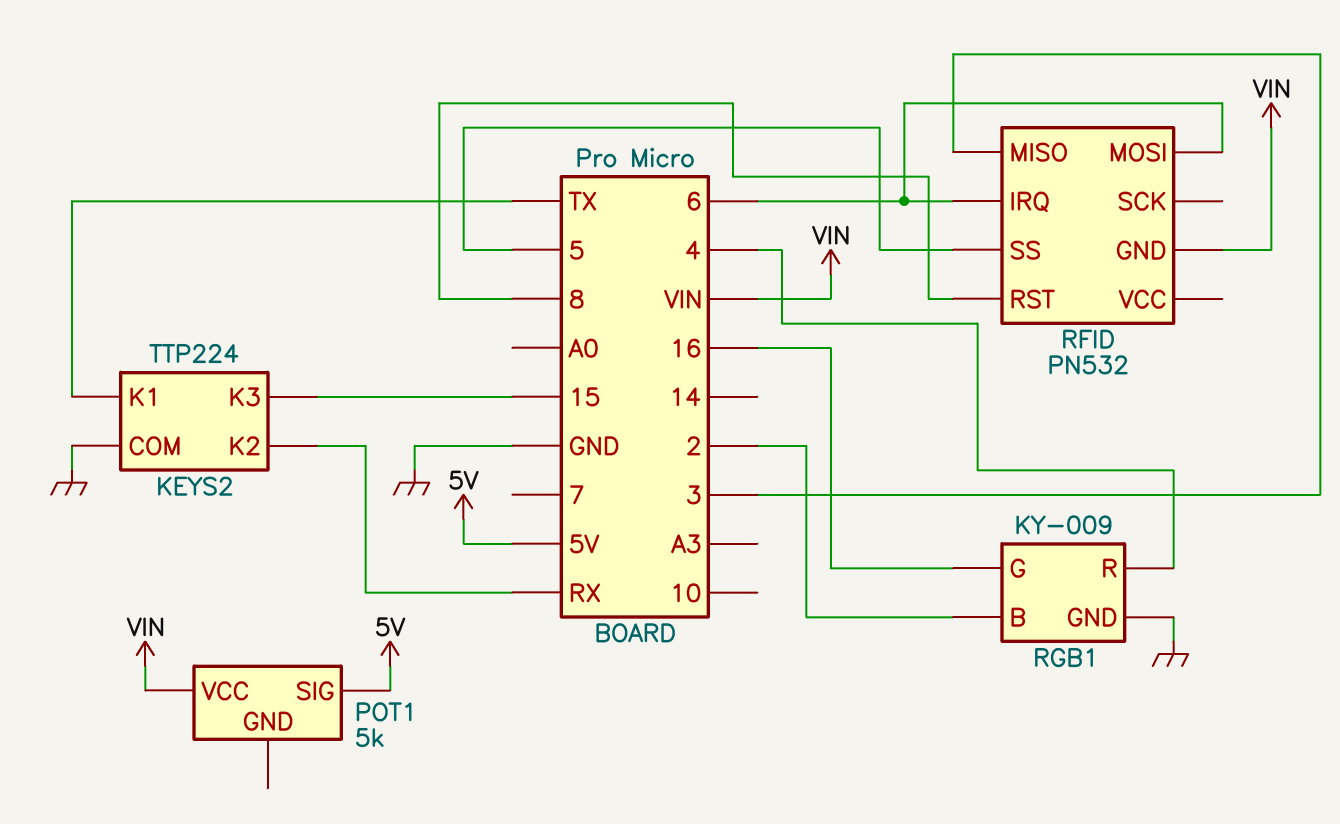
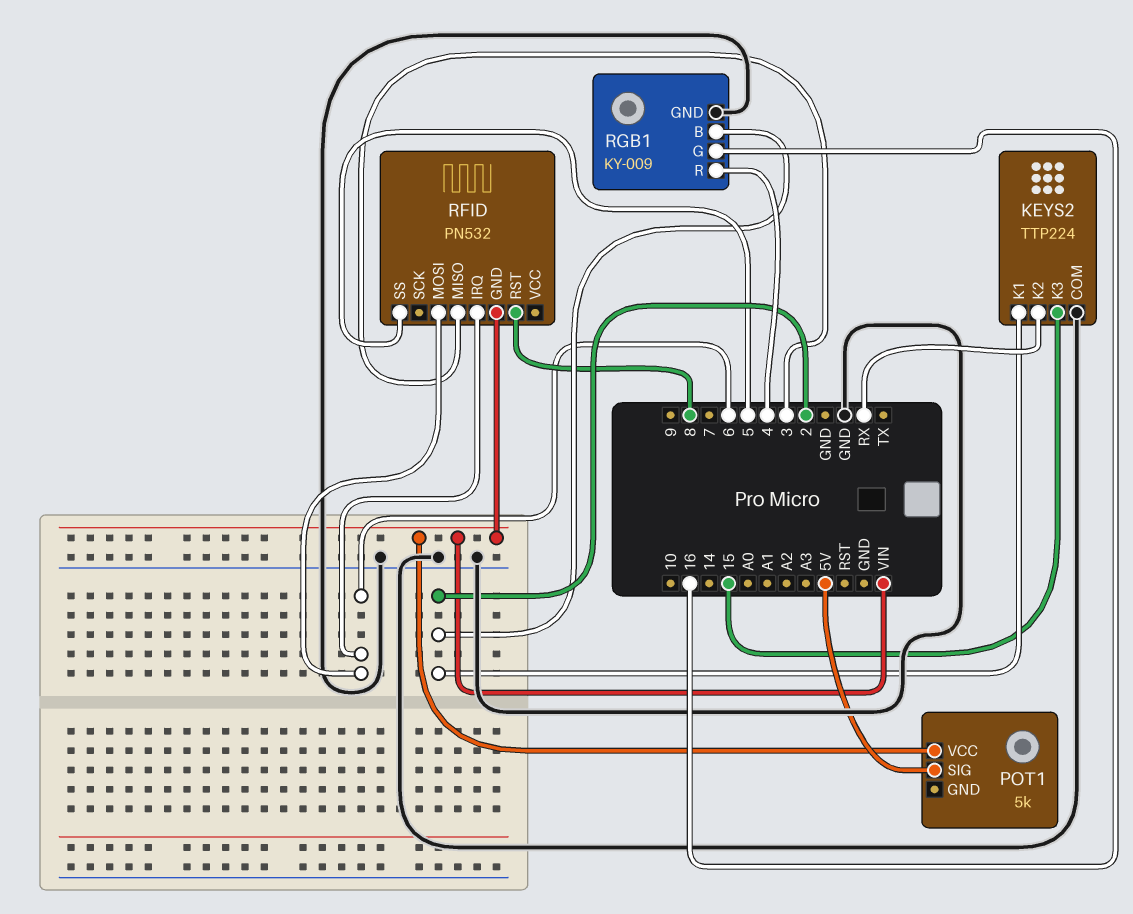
KEYS2 pin K1: TX -> 2

